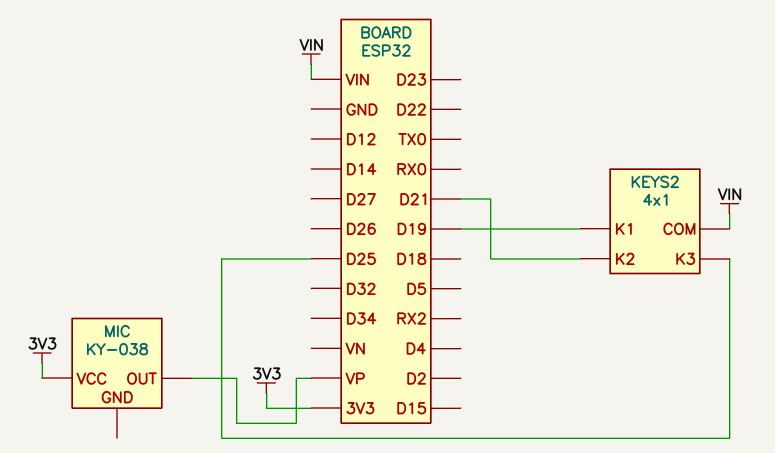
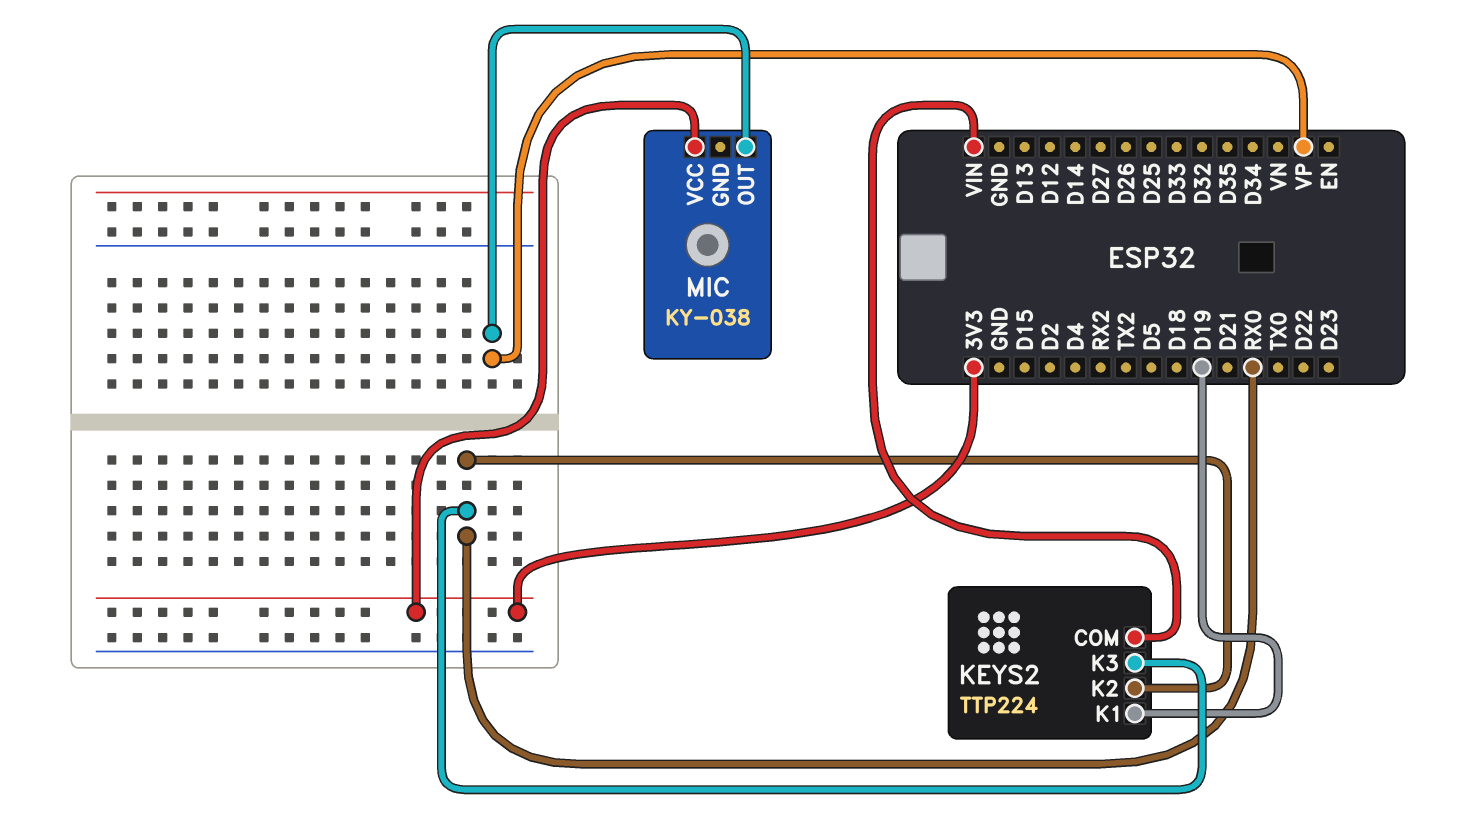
KEYS2: 4x1 -> TTP224
KEYS2 pin K2: D21 -> RX0
KEYS2 pin K3: D25 -> RX0

